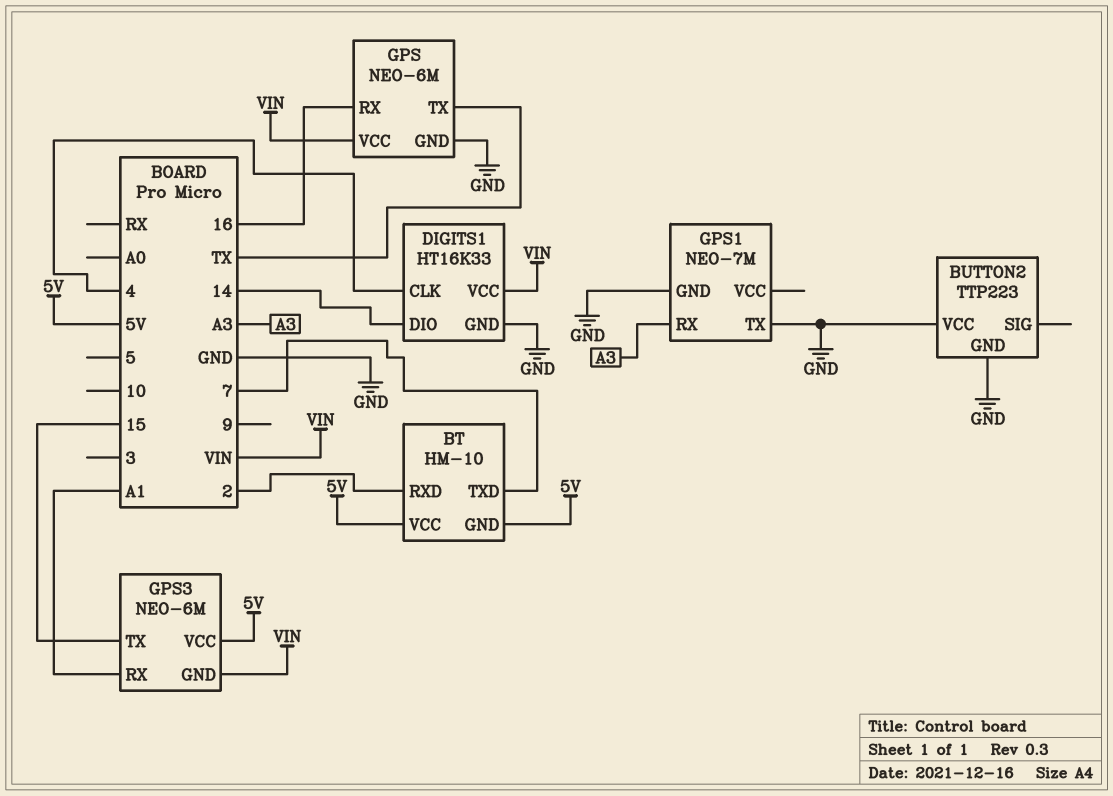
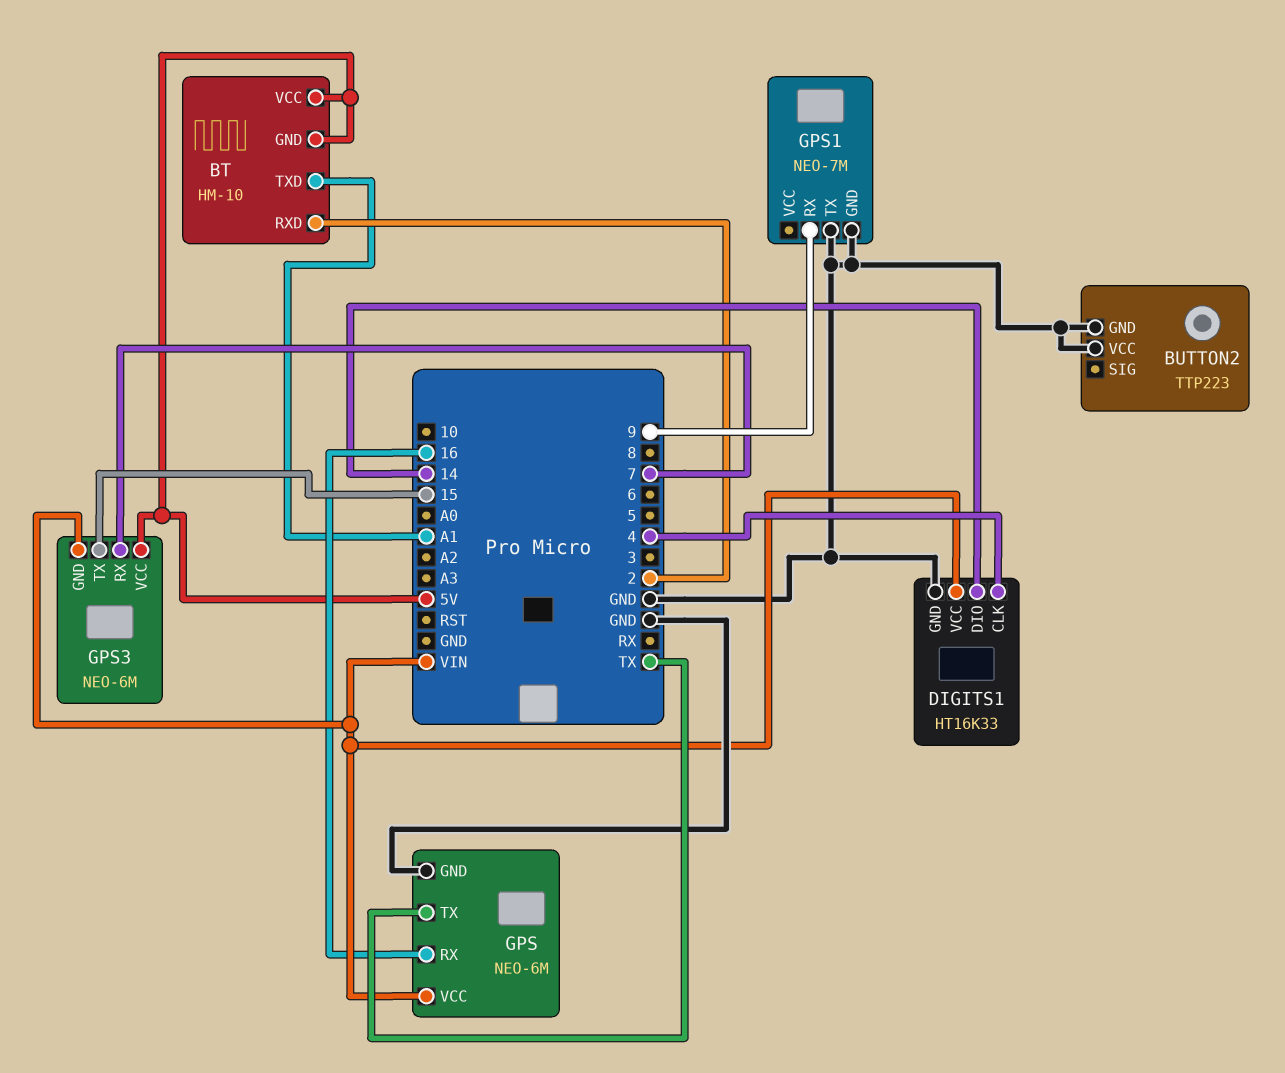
BT pin TXD: 7 -> A1
GPS1 pin RX: A3 -> 9
GPS3 pin RX: A1 -> 7

